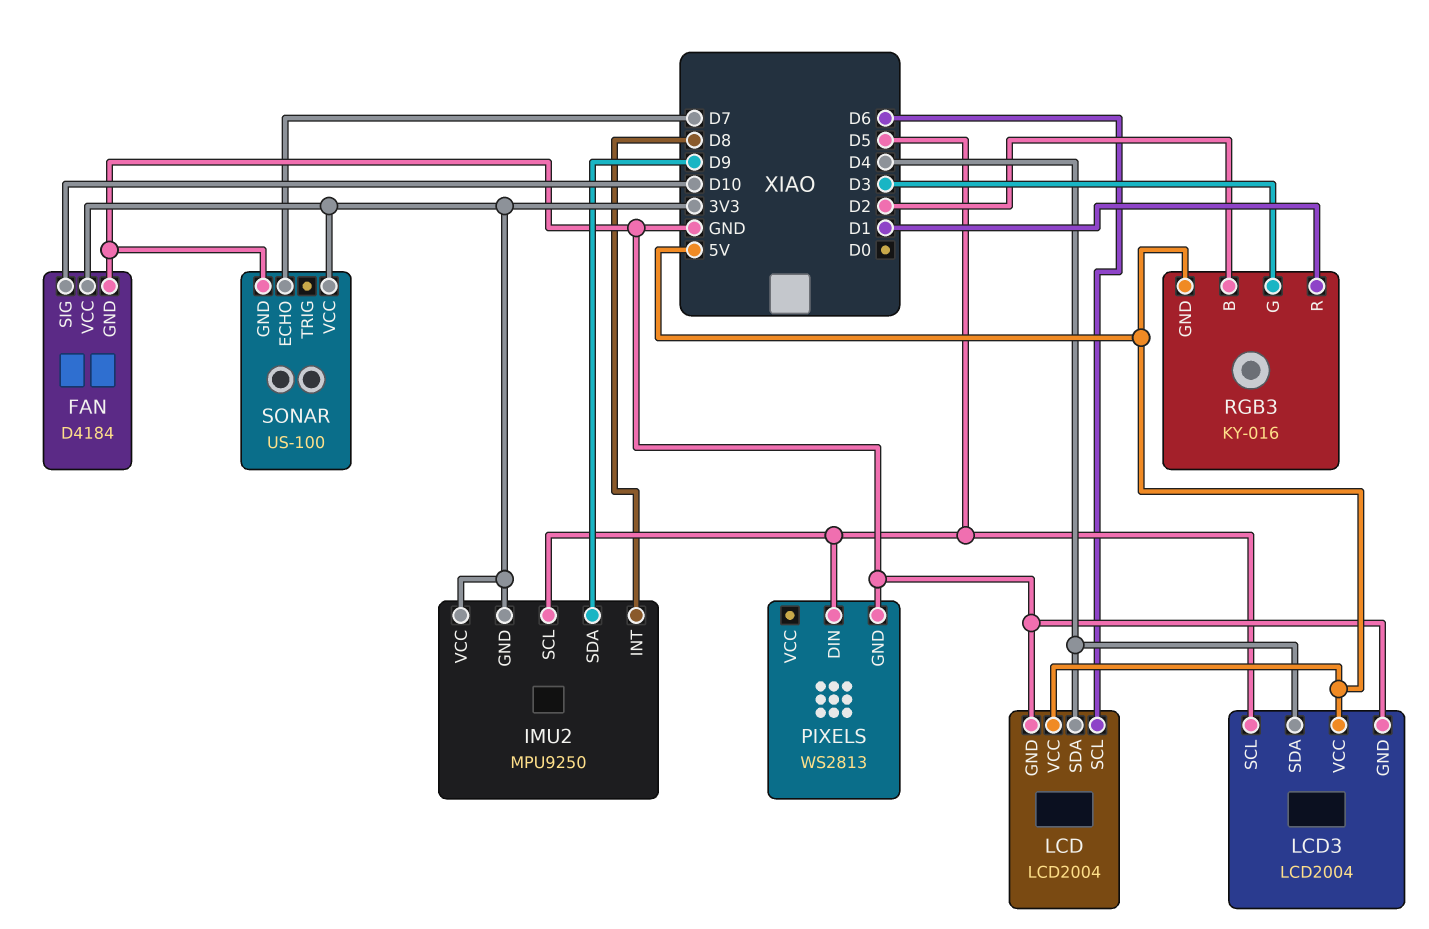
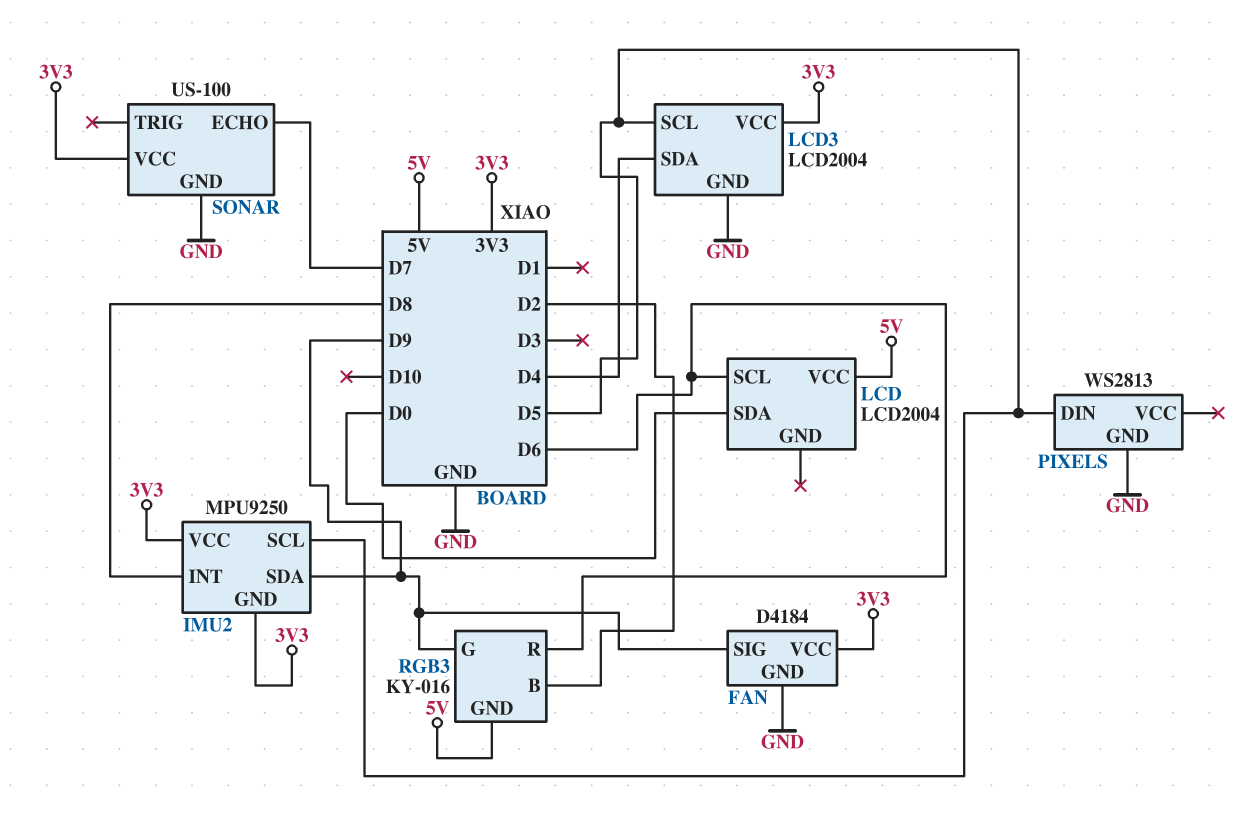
FAN pin SIG: D10 -> D9
LCD pin GND: GND -> none
LCD pin SDA: D4 -> D0
LCD3 pin VCC: 5V -> 3V3
RGB3 pin G: D3 -> D9
RGB3 pin R: D1 -> D6

